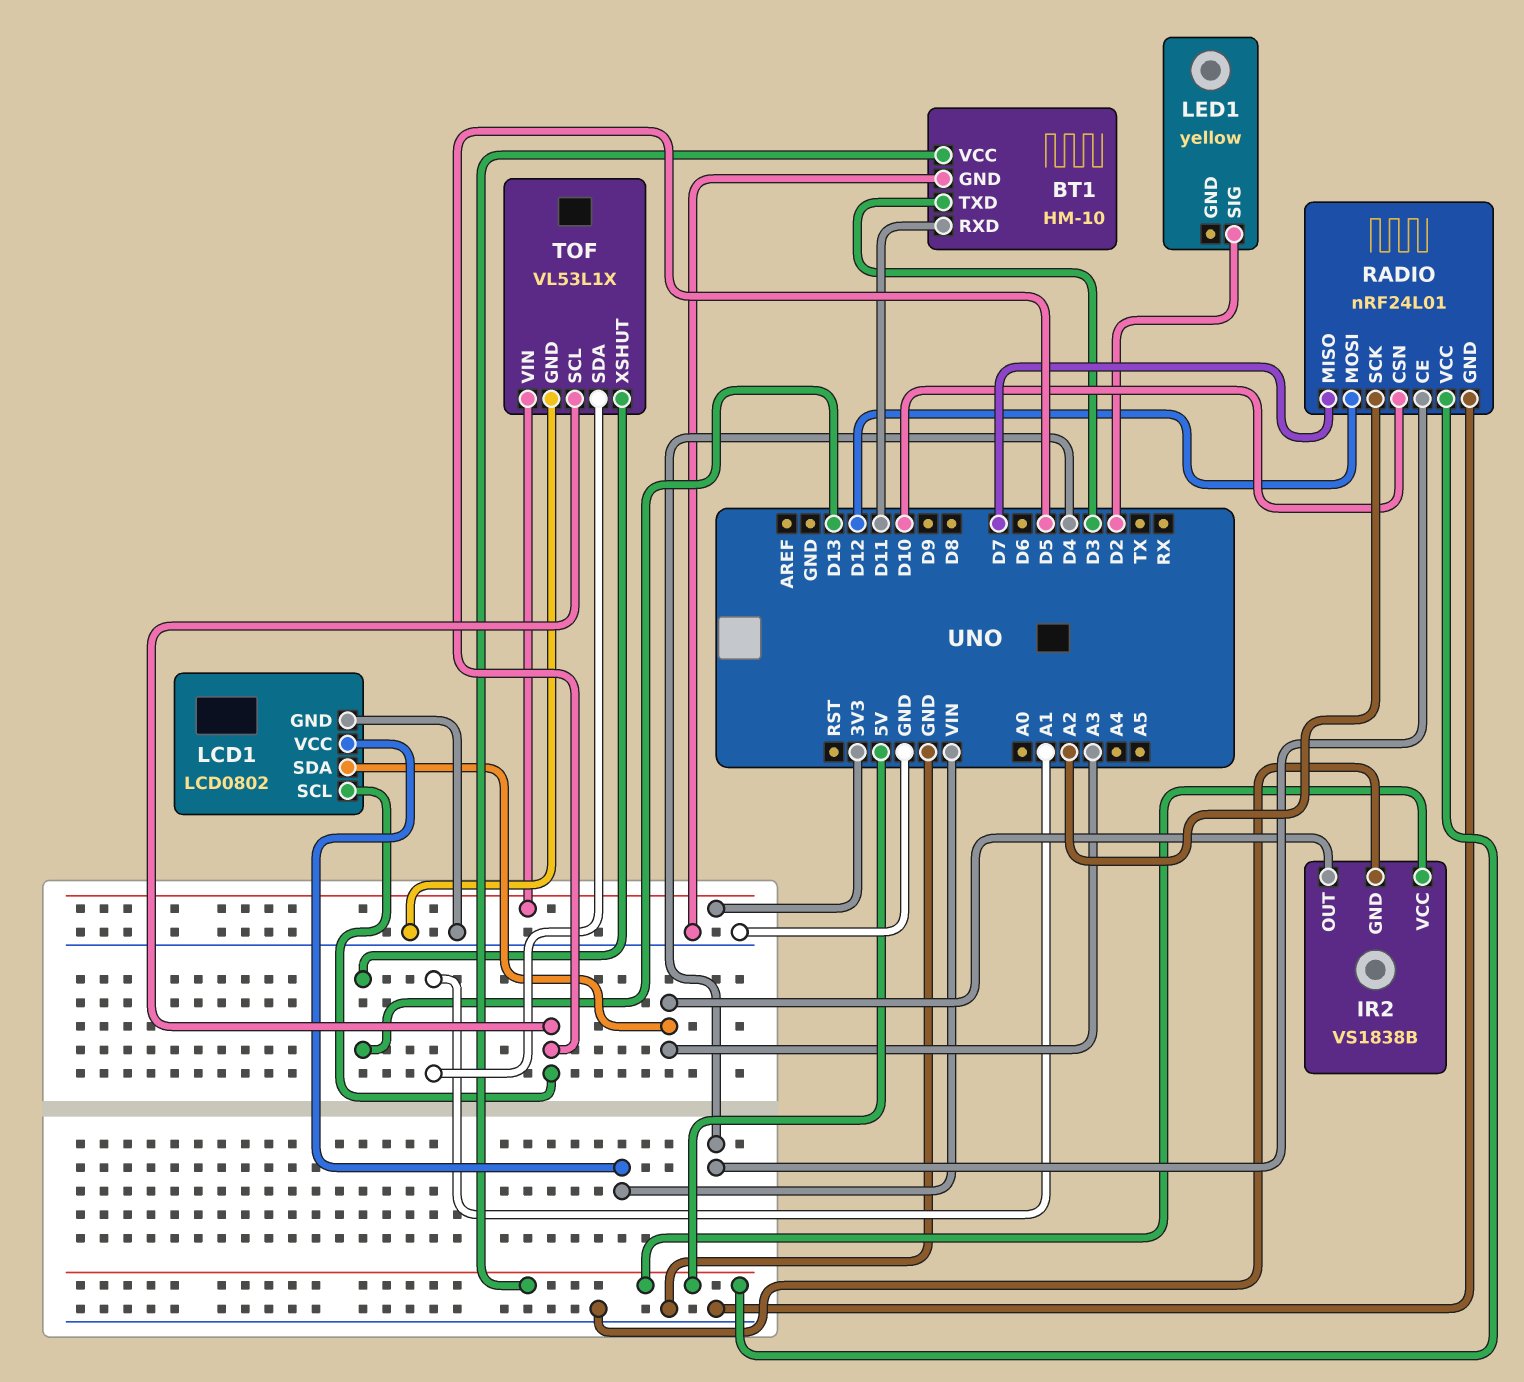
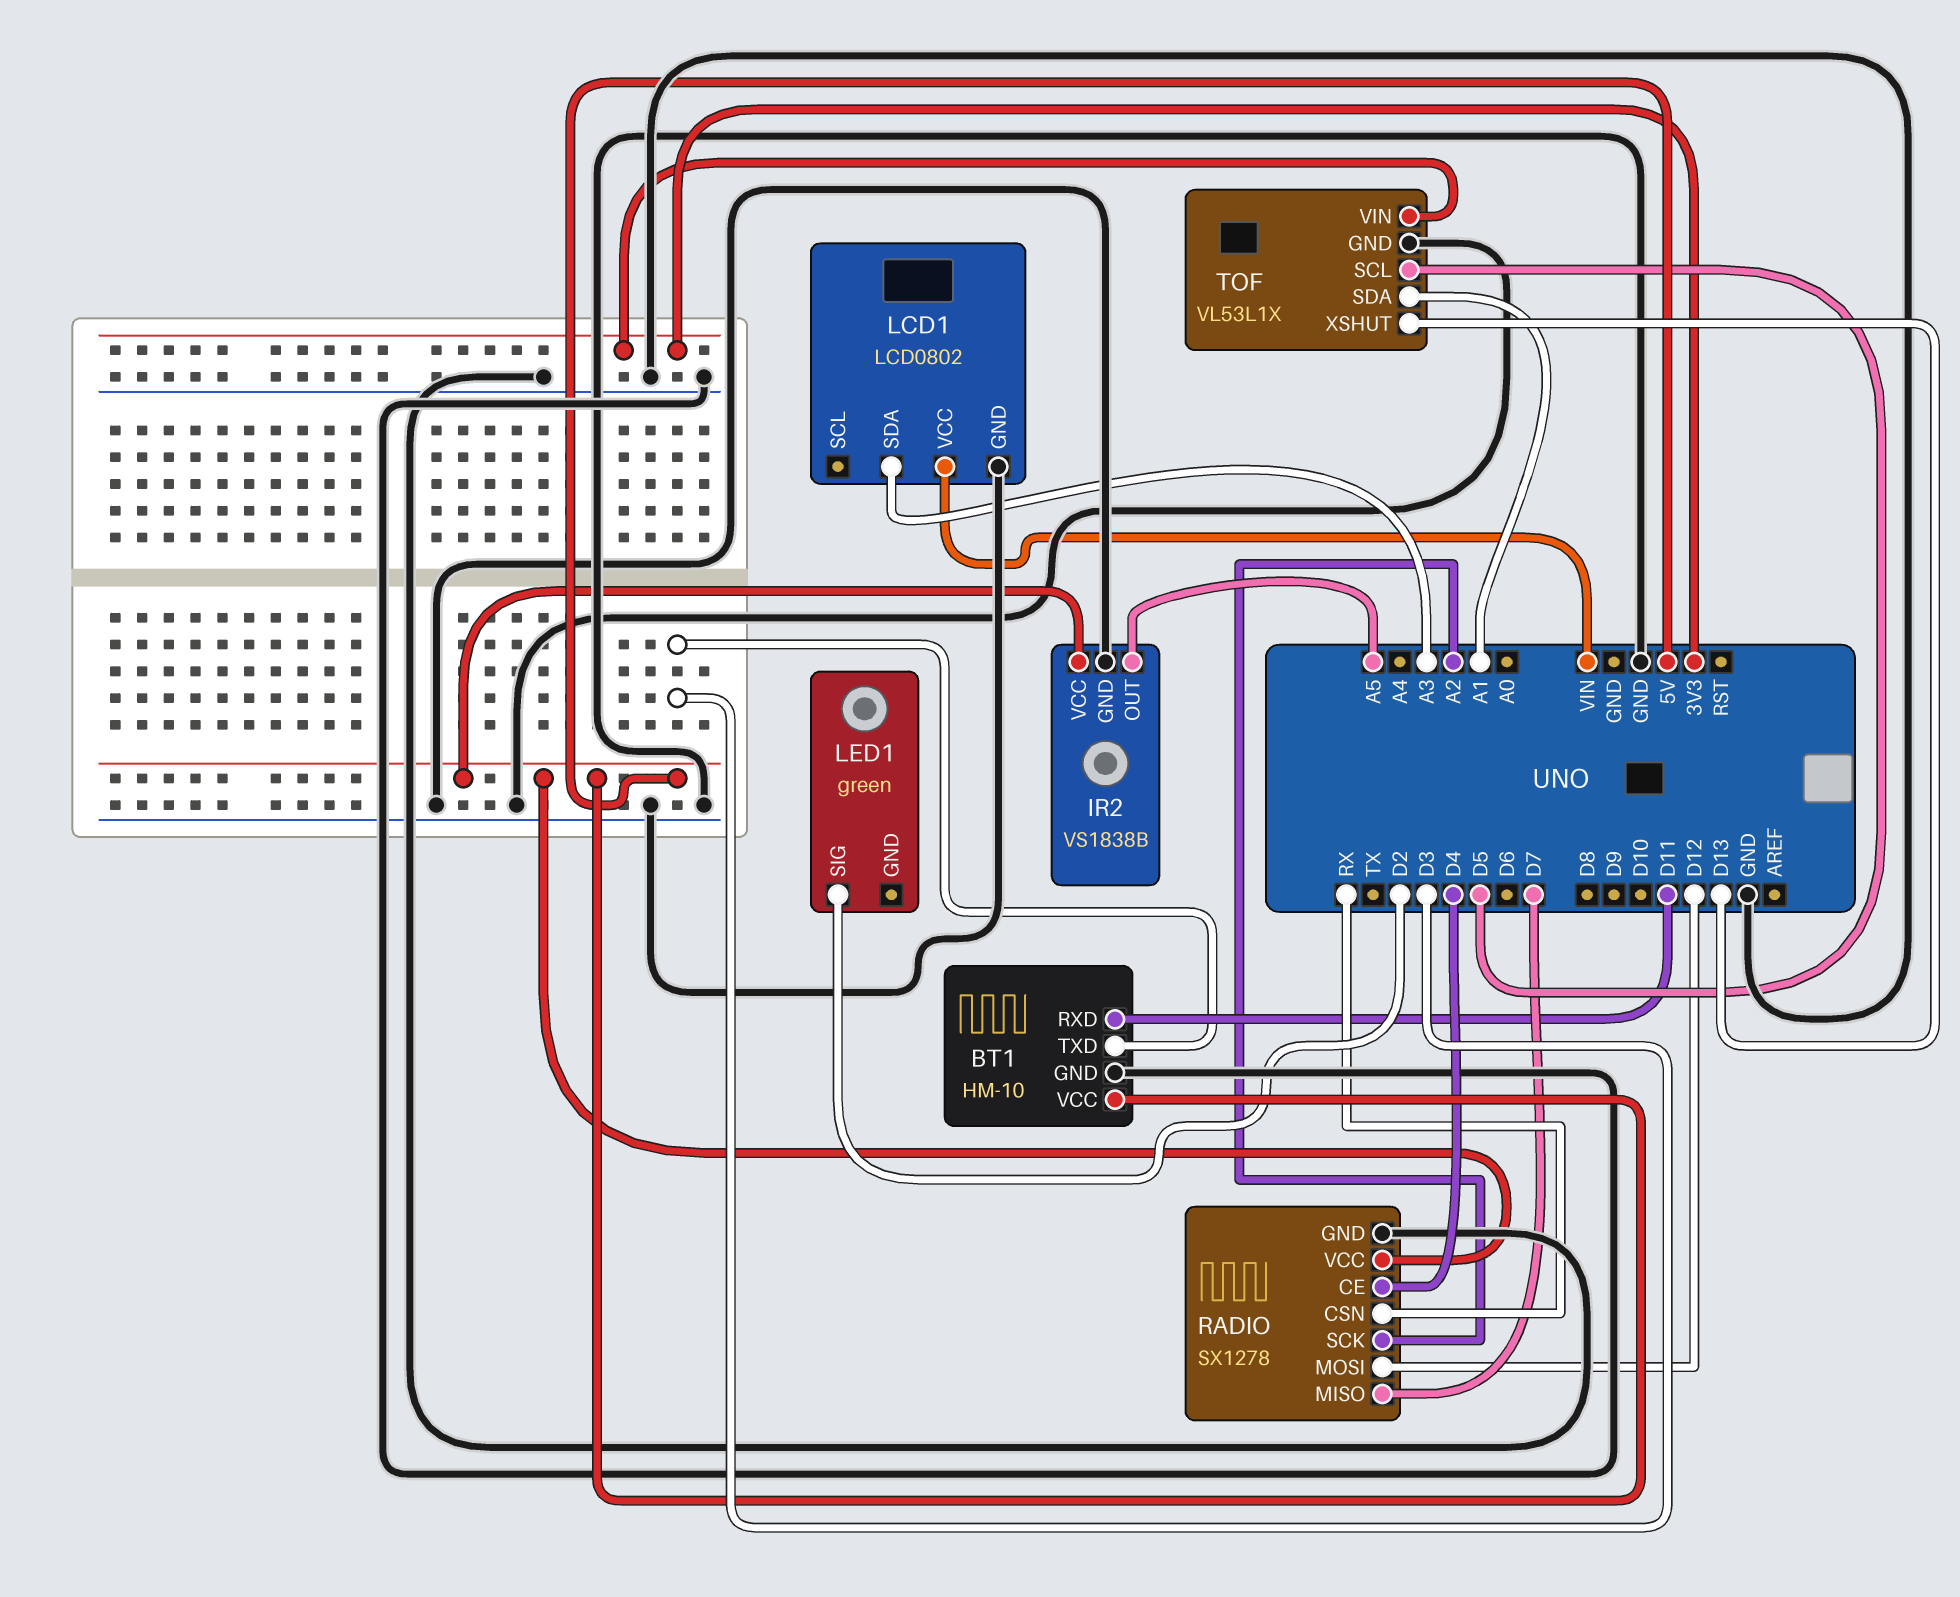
IR2 pin OUT: A3 -> A5
LCD1 pin SCL: D5 -> none
LED1: yellow -> green
RADIO: nRF24L01 -> SX1278
RADIO pin CSN: D10 -> RX

